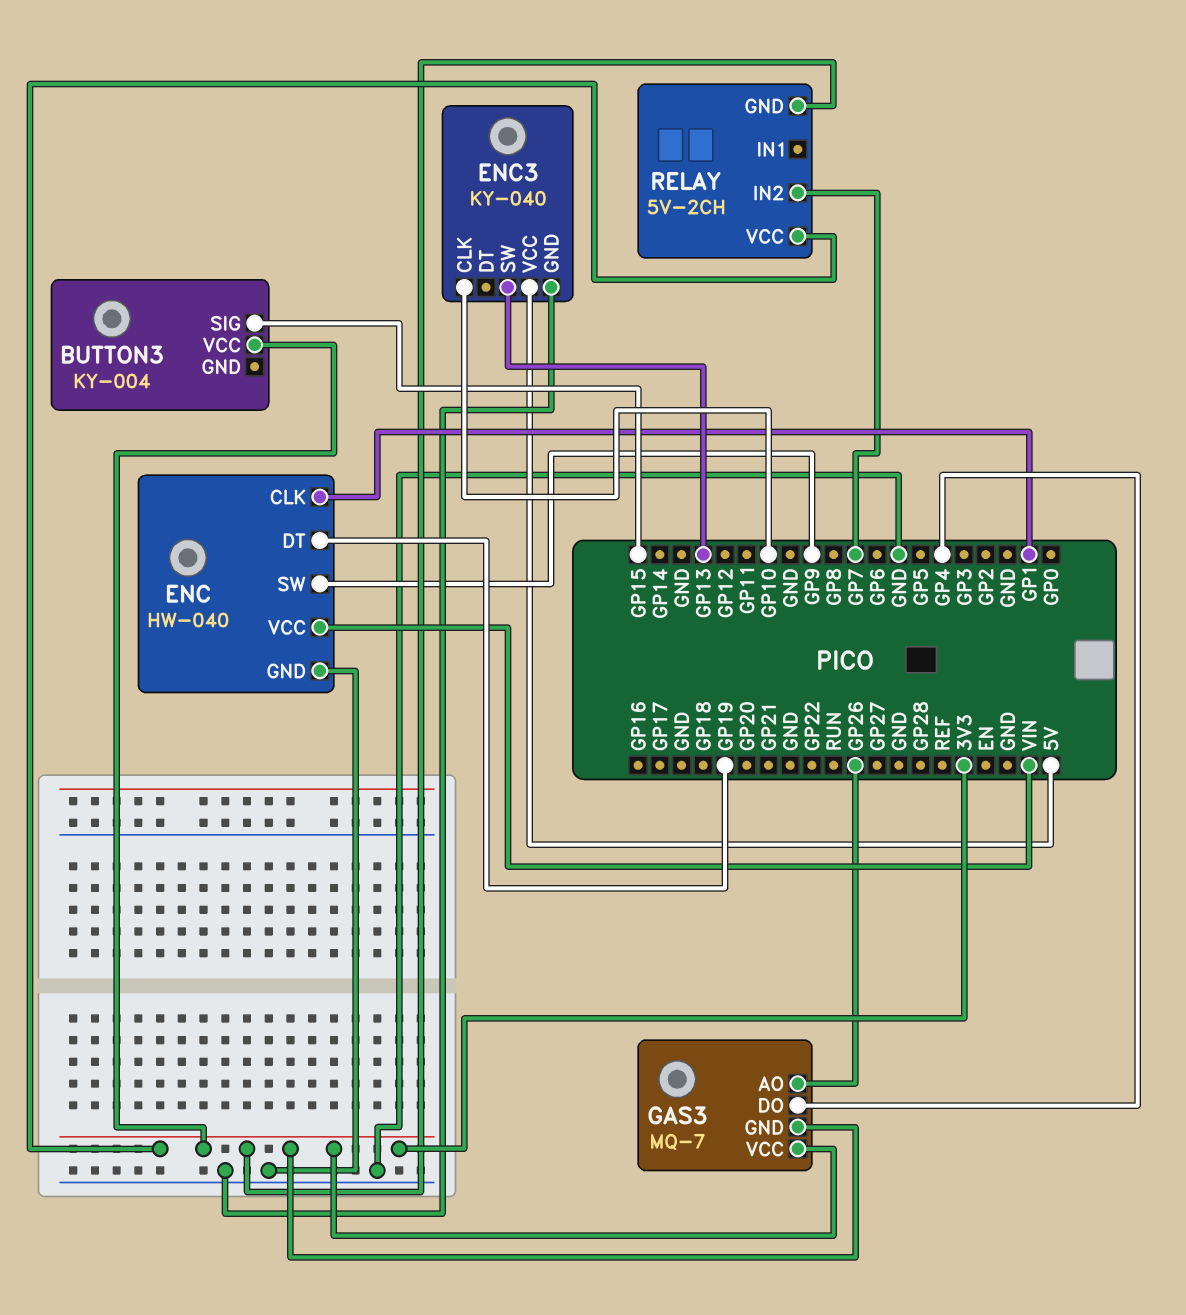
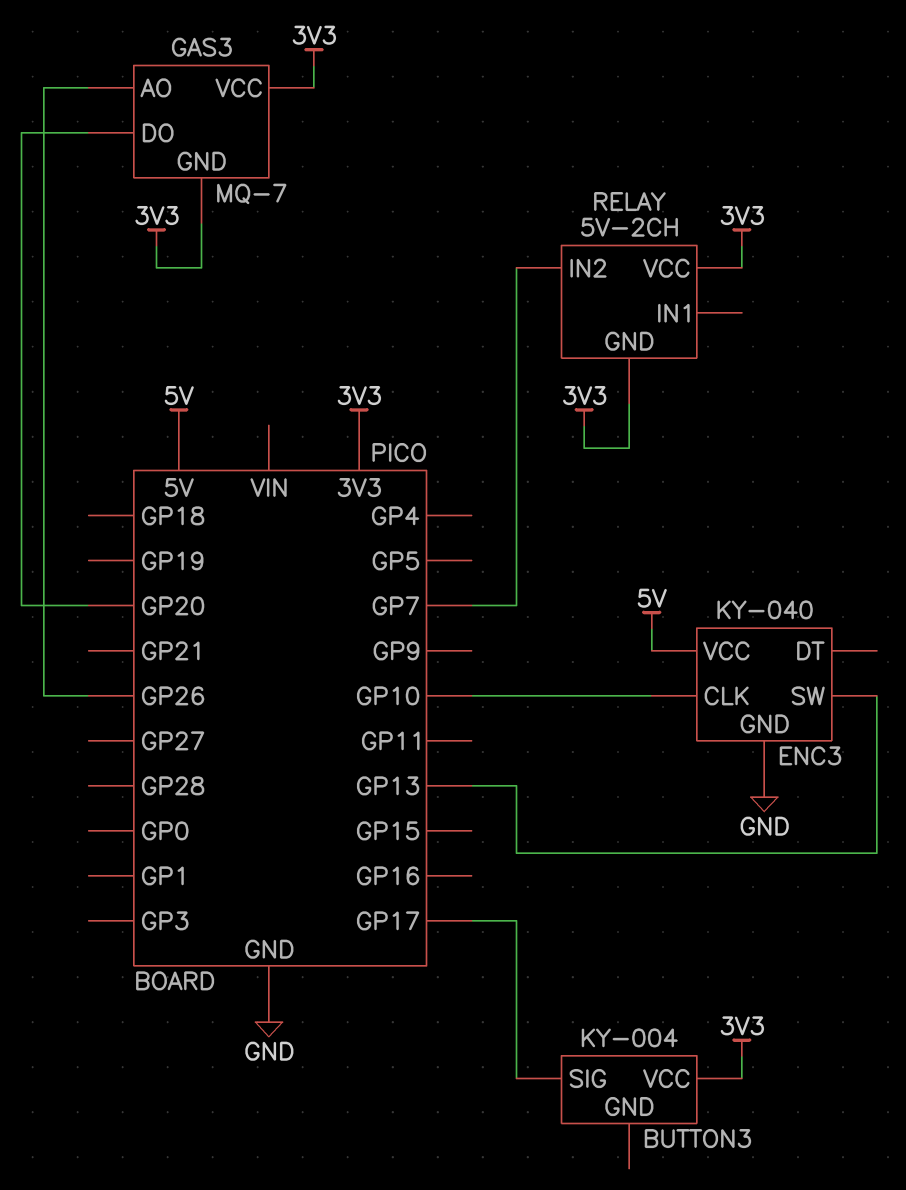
BUTTON3 pin SIG: GP15 -> GP17
ENC: HW-040 -> none
ENC pin CLK: GP1 -> none
ENC pin DT: GP19 -> none
ENC pin GND: GND -> none
ENC pin SW: GP9 -> none
ENC pin VCC: VIN -> none
GAS3 pin DO: GP4 -> GP20

